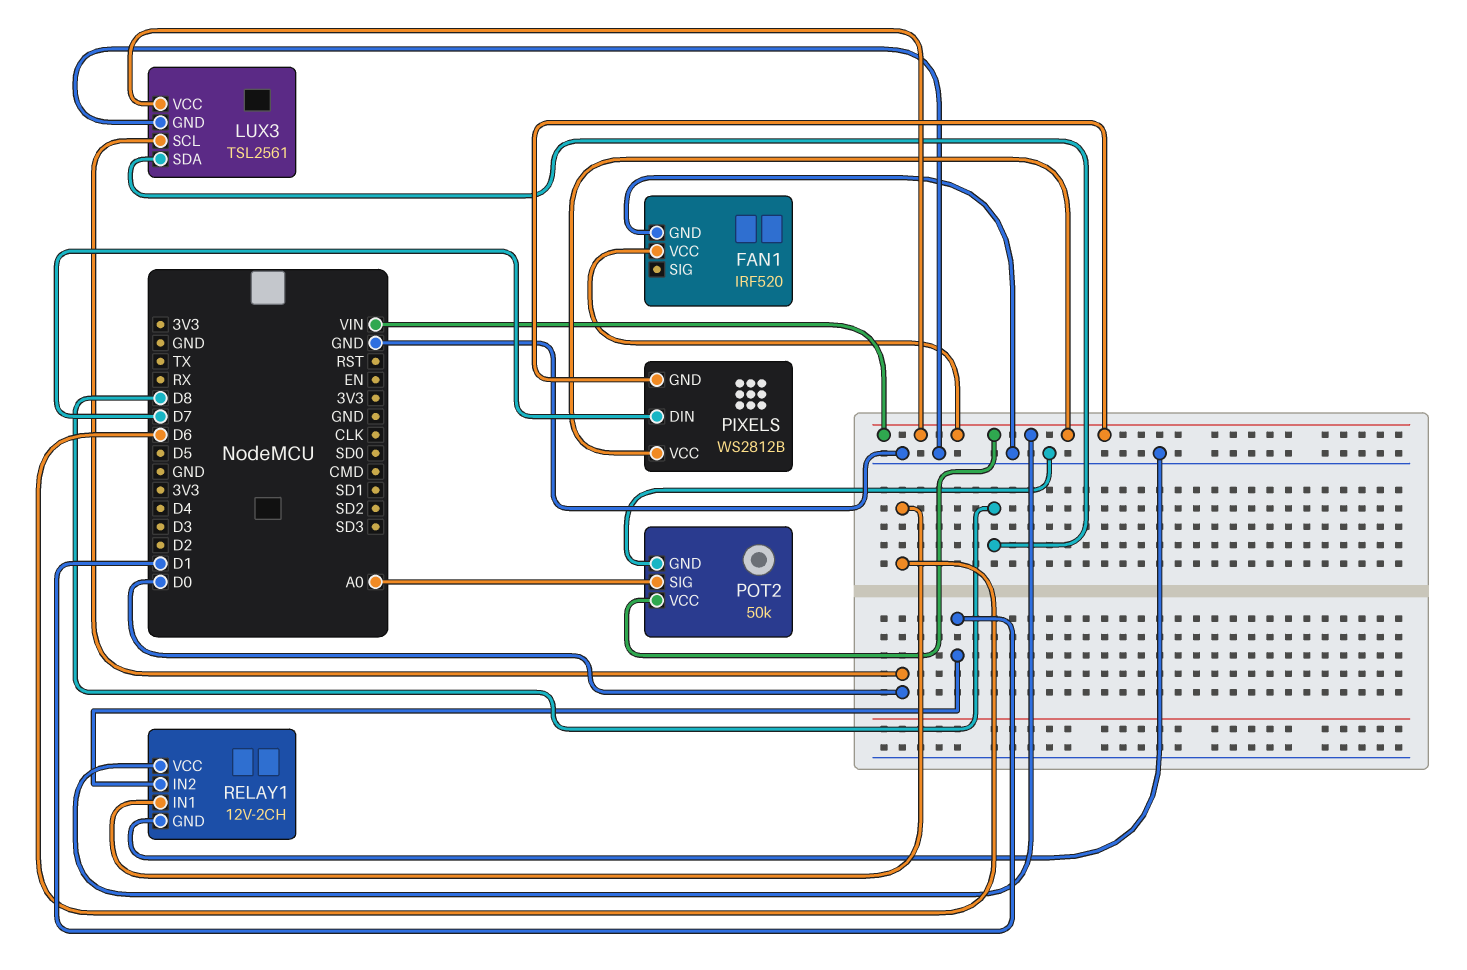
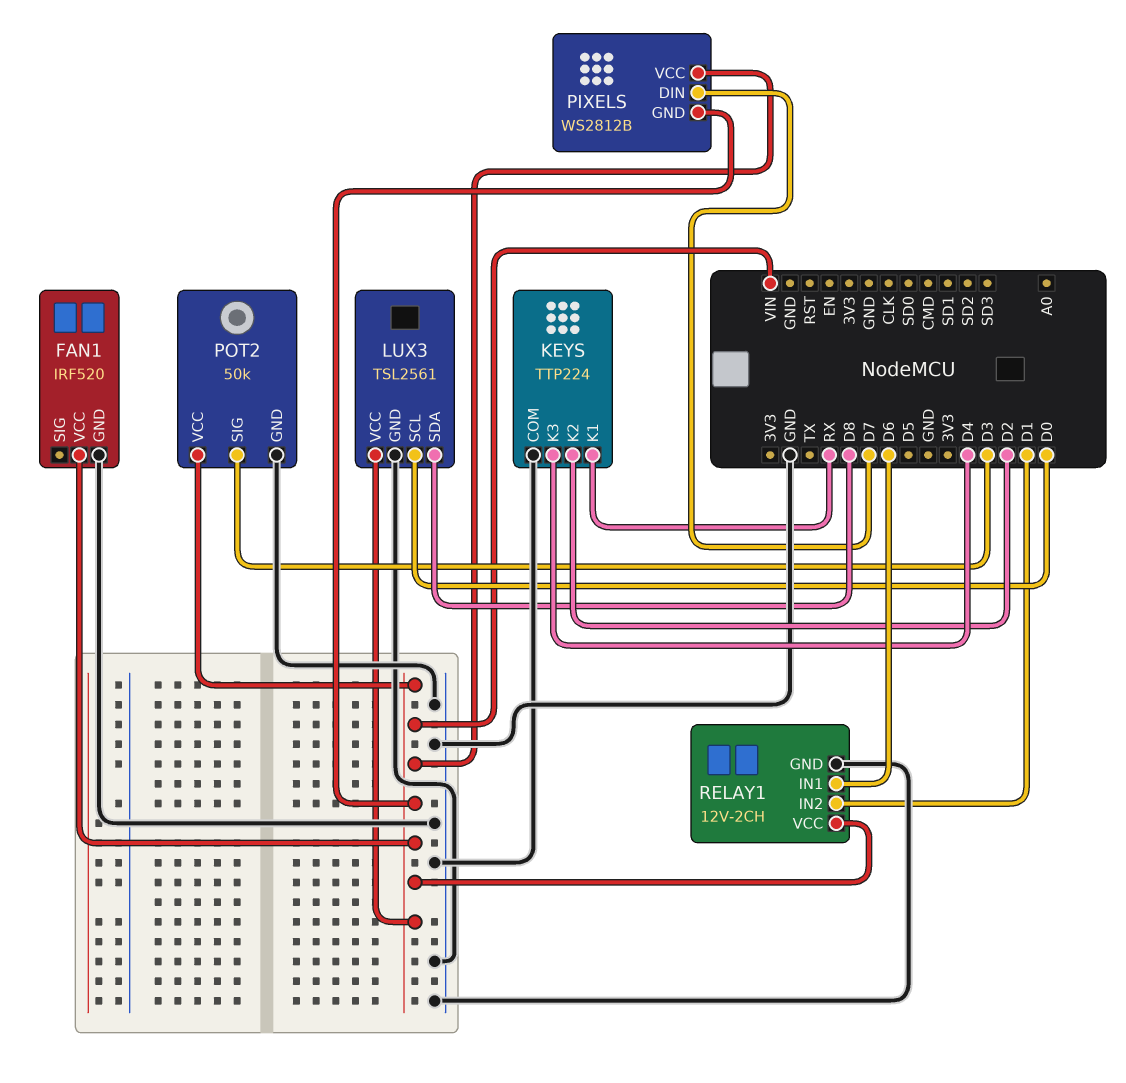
KEYS: none -> TTP224
KEYS pin COM: none -> GND
KEYS pin K1: none -> RX
KEYS pin K2: none -> D2
KEYS pin K3: none -> D4
POT2 pin SIG: A0 -> D3

